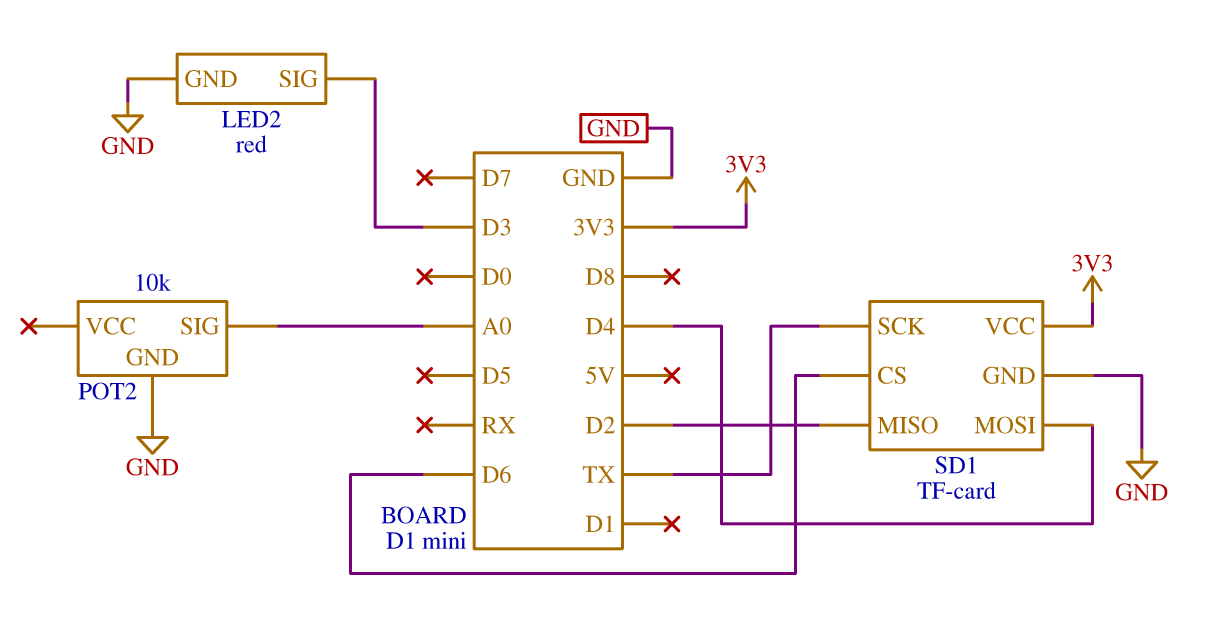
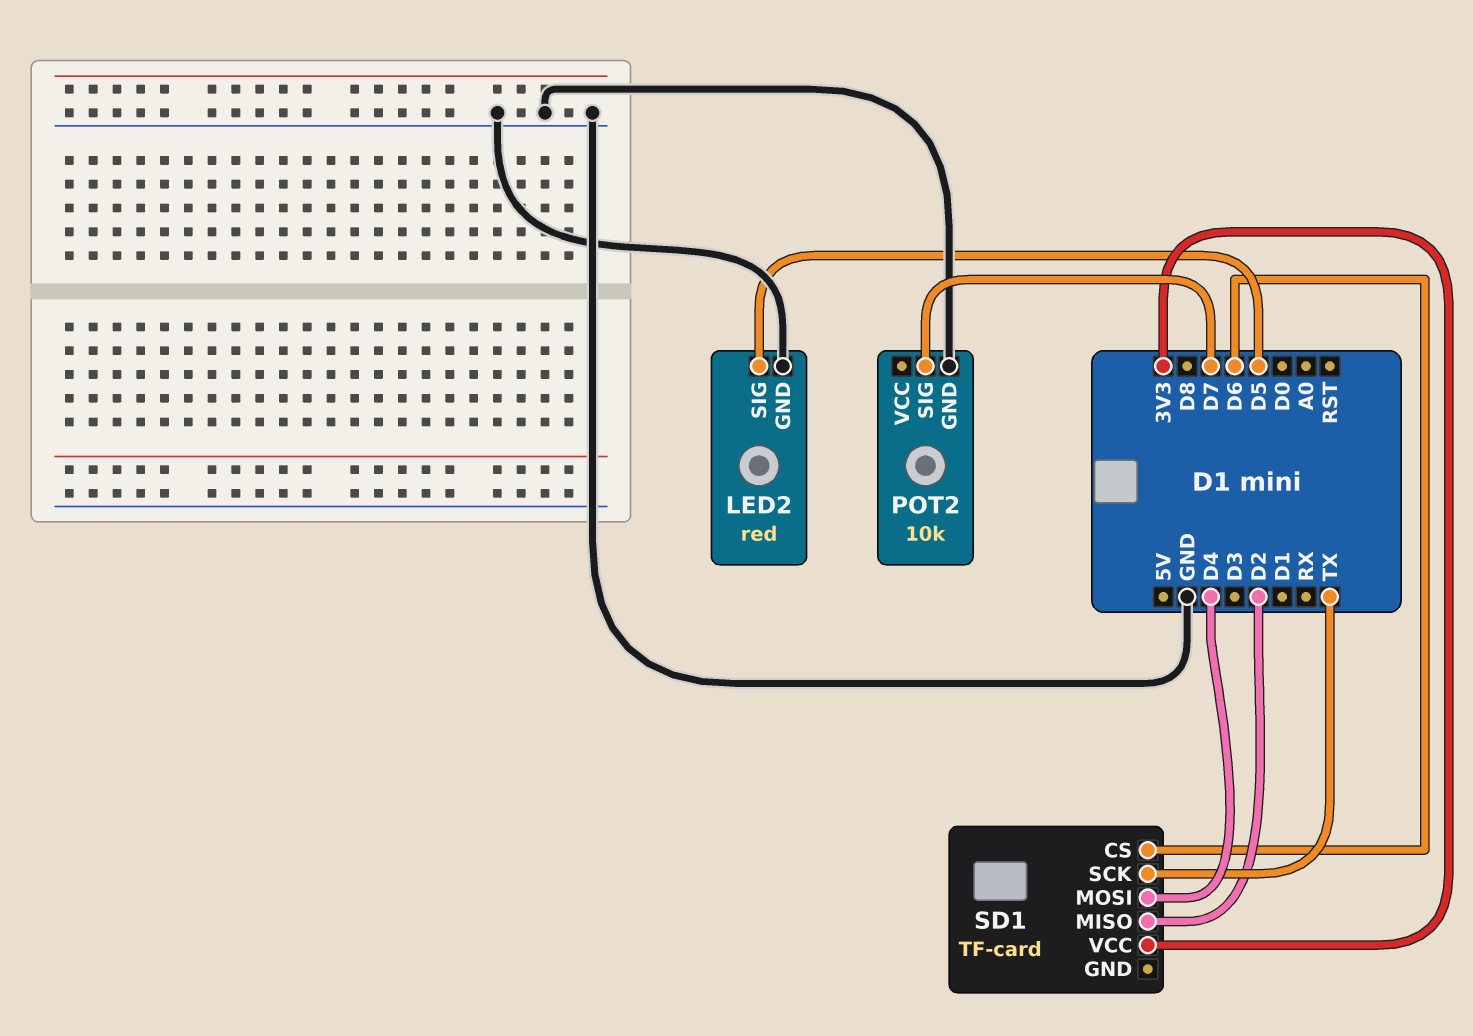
LED2 pin SIG: D3 -> D5
POT2 pin SIG: A0 -> D7
SD1 pin GND: GND -> none

